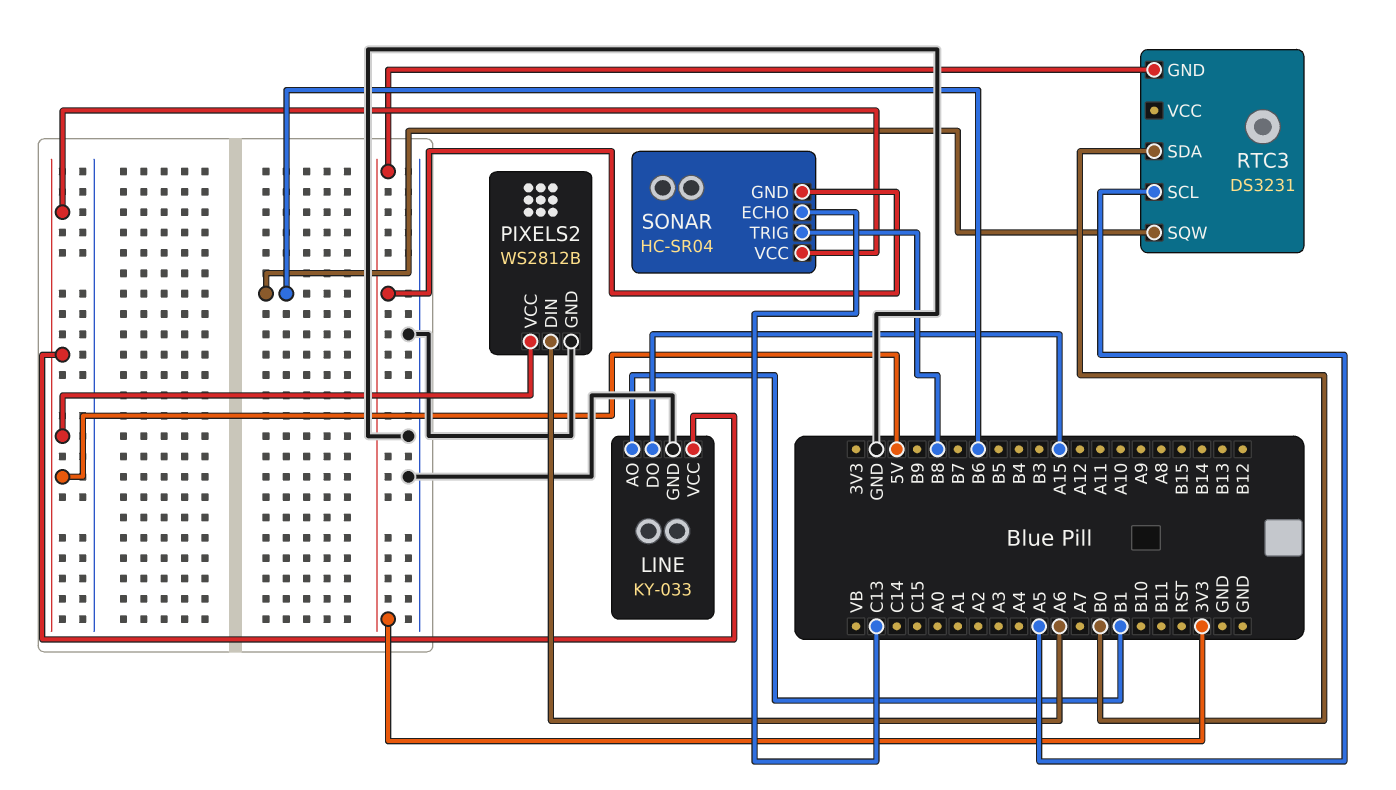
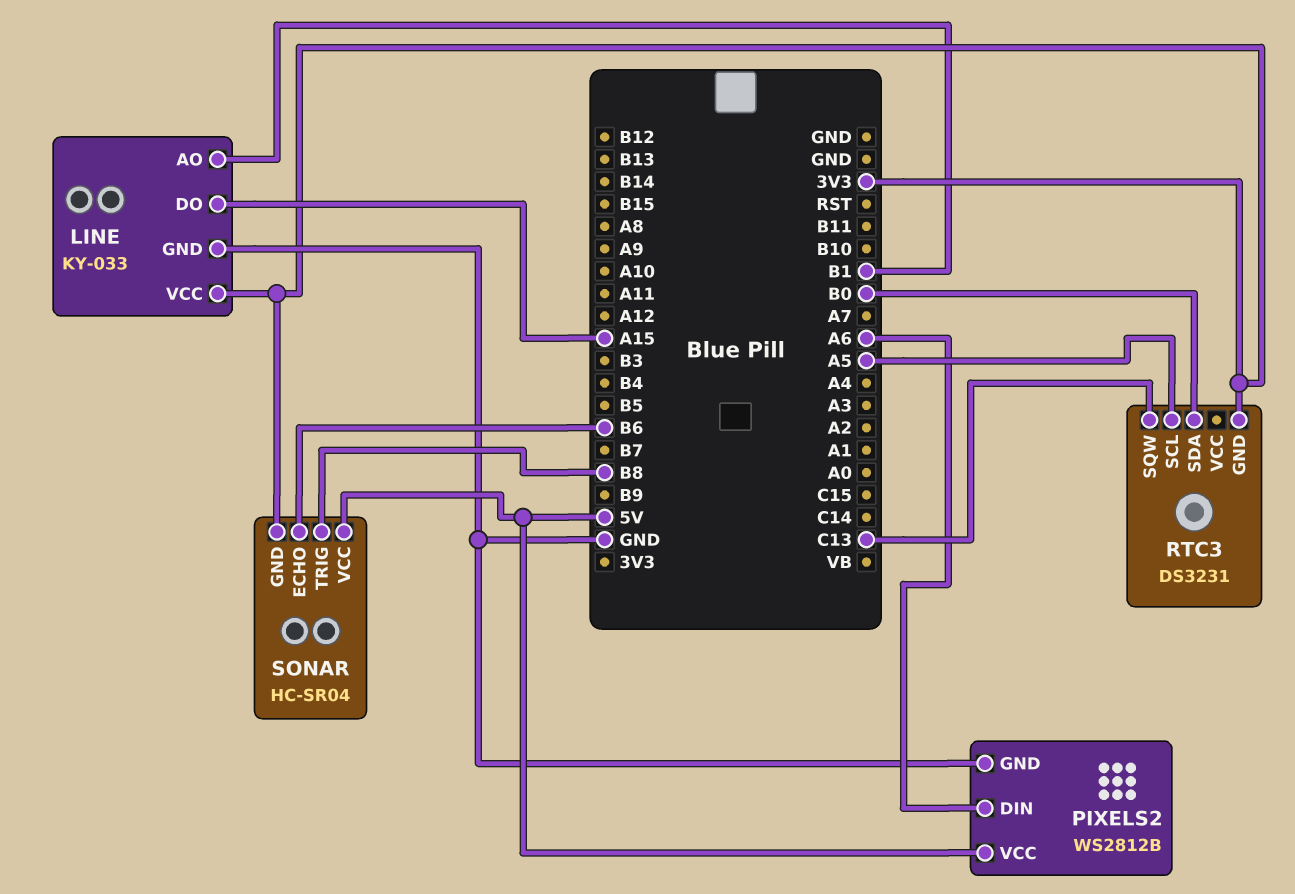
LINE pin VCC: 5V -> 3V3
RTC3 pin SQW: B6 -> C13
SONAR pin ECHO: C13 -> B6

